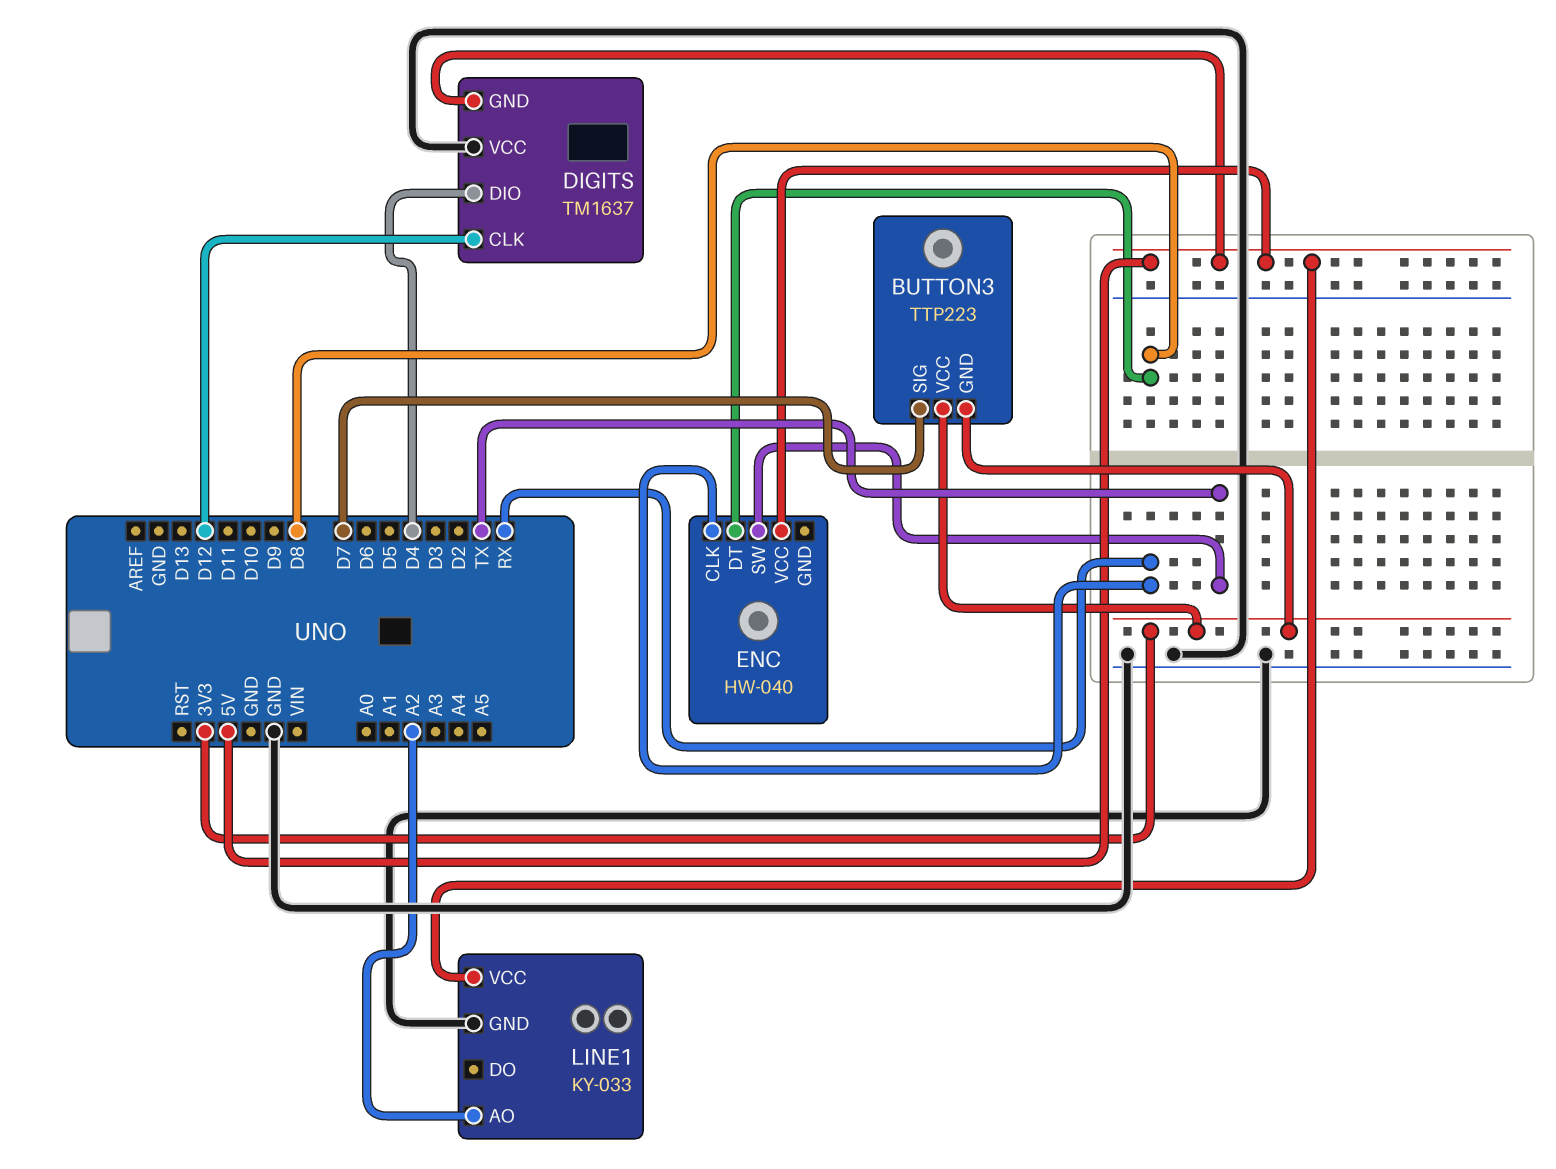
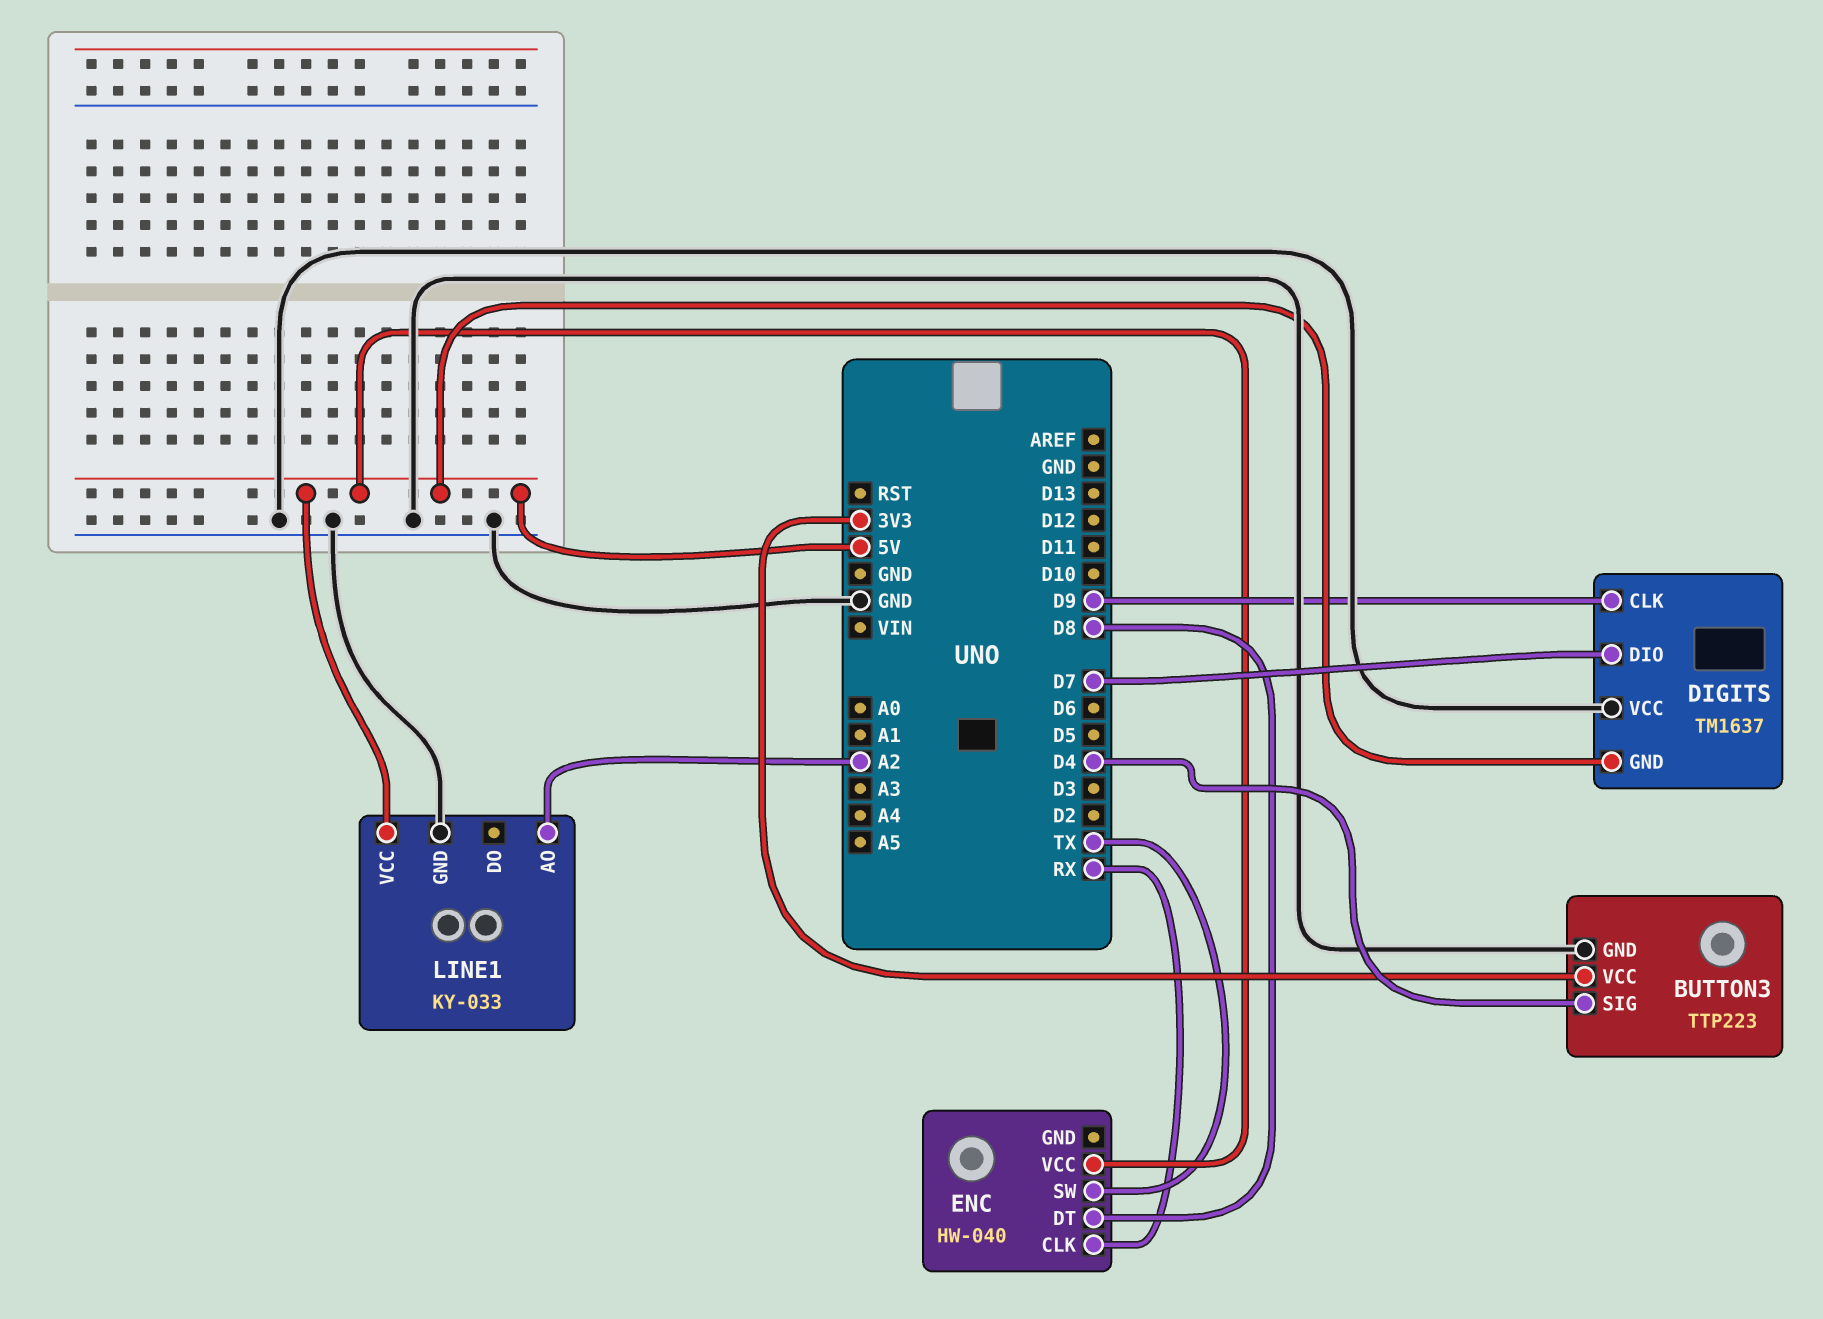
BUTTON3 pin GND: 3V3 -> GND
BUTTON3 pin SIG: D7 -> D4
DIGITS pin CLK: D12 -> D9
DIGITS pin DIO: D4 -> D7

